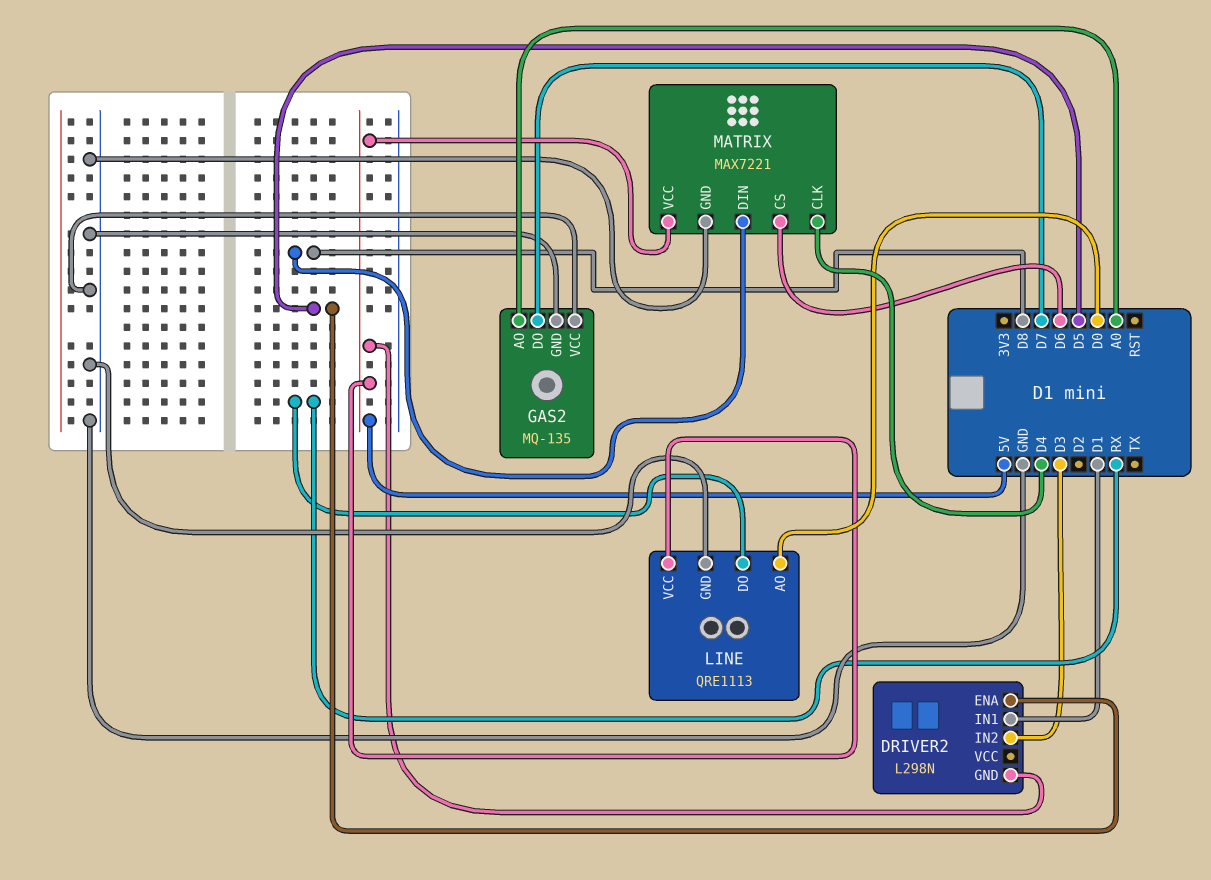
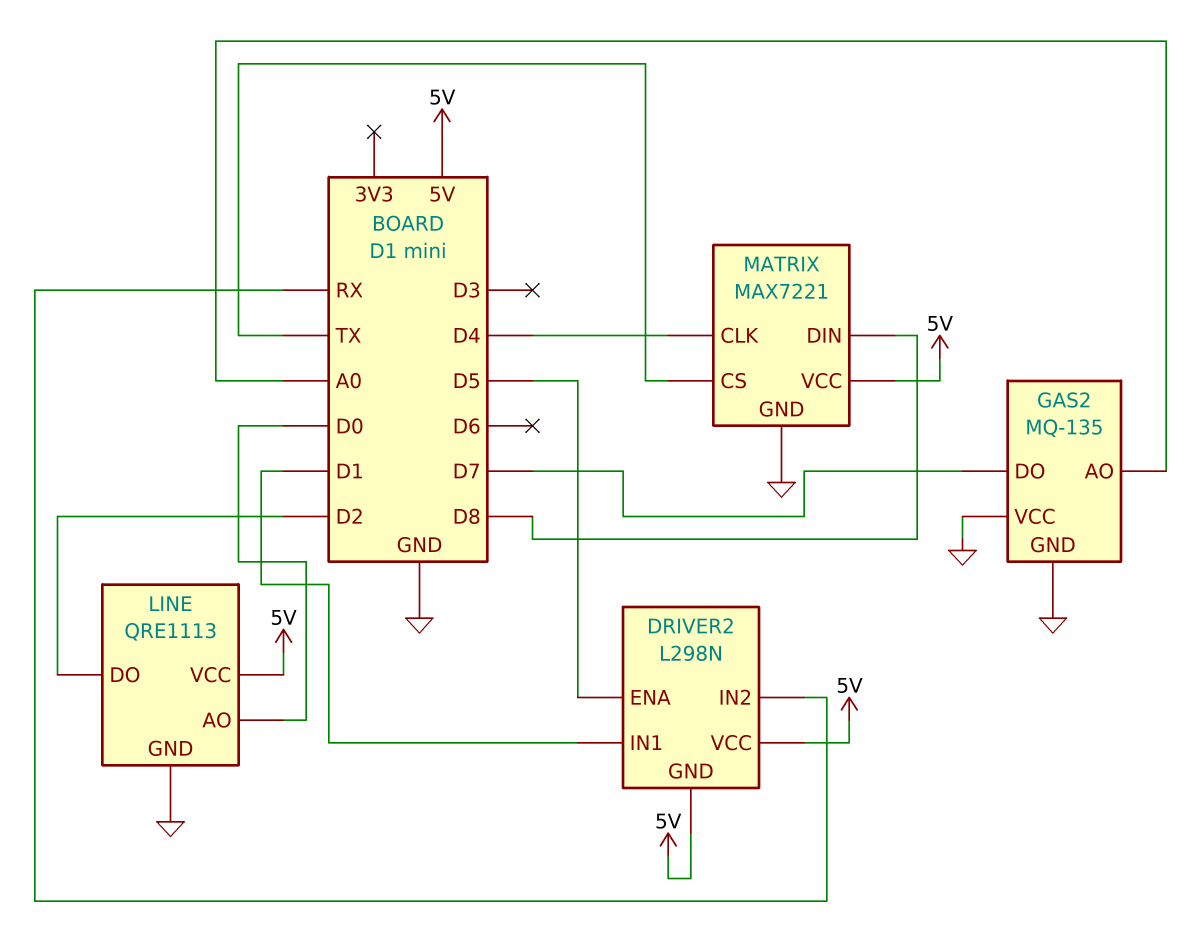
DRIVER2 pin IN2: D3 -> RX
DRIVER2 pin VCC: none -> 5V
LINE pin DO: RX -> D2
MATRIX pin CS: D6 -> TX

